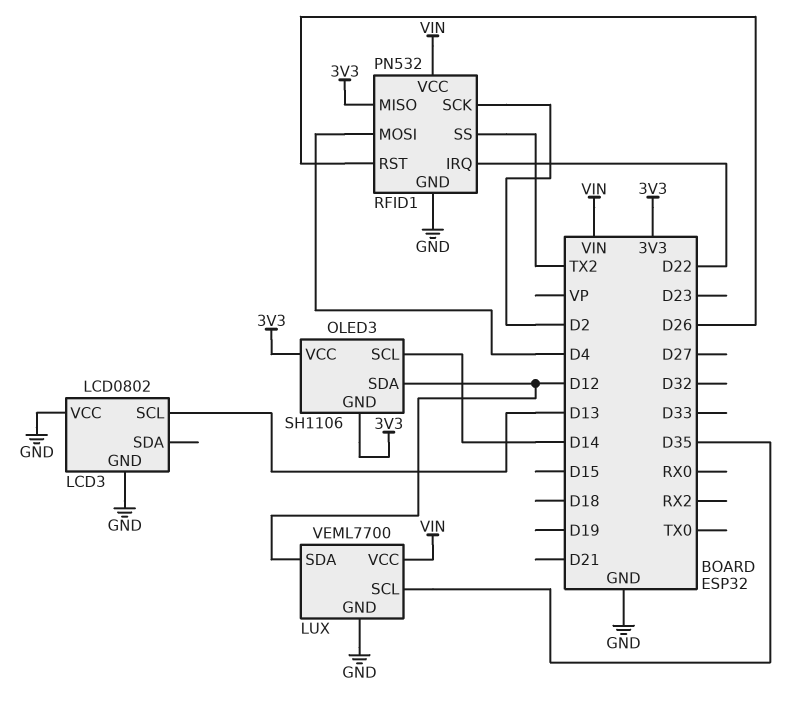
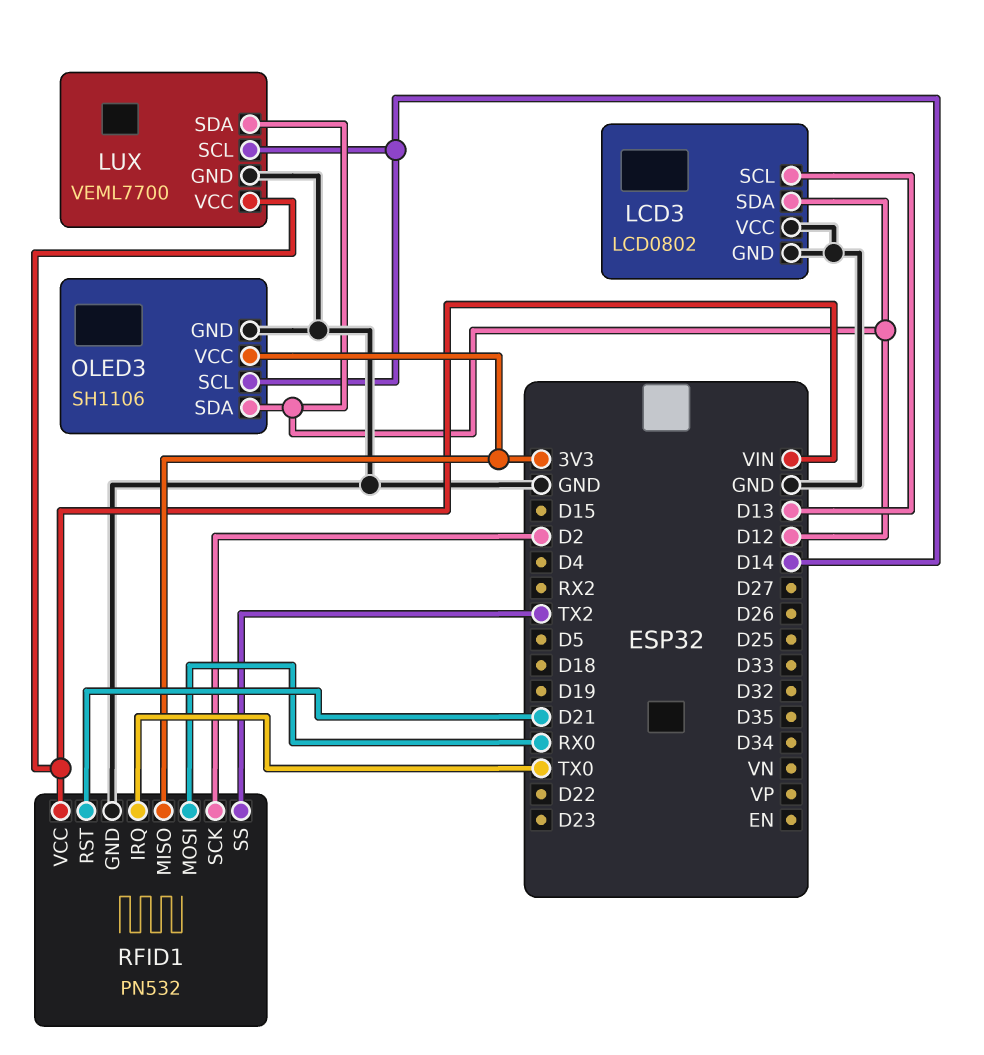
LCD3 pin SDA: none -> D12
LUX pin SCL: D35 -> D14
OLED3 pin GND: 3V3 -> GND
RFID1 pin IRQ: D22 -> TX0
RFID1 pin MOSI: D4 -> RX0
RFID1 pin RST: D26 -> D21

